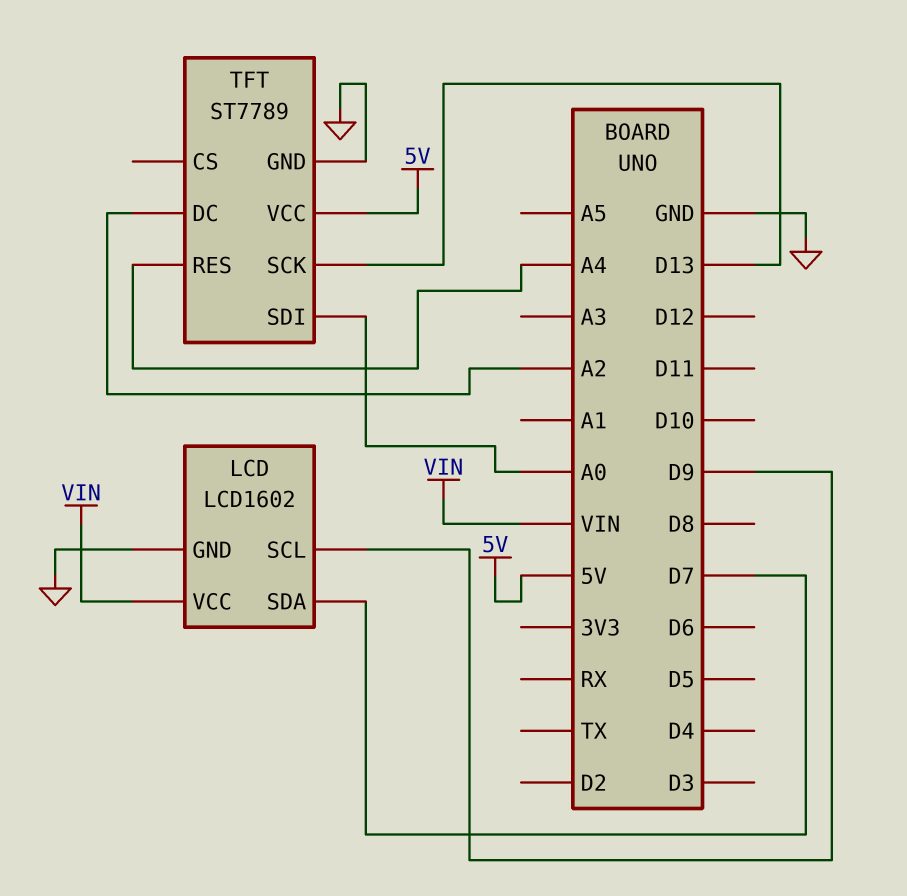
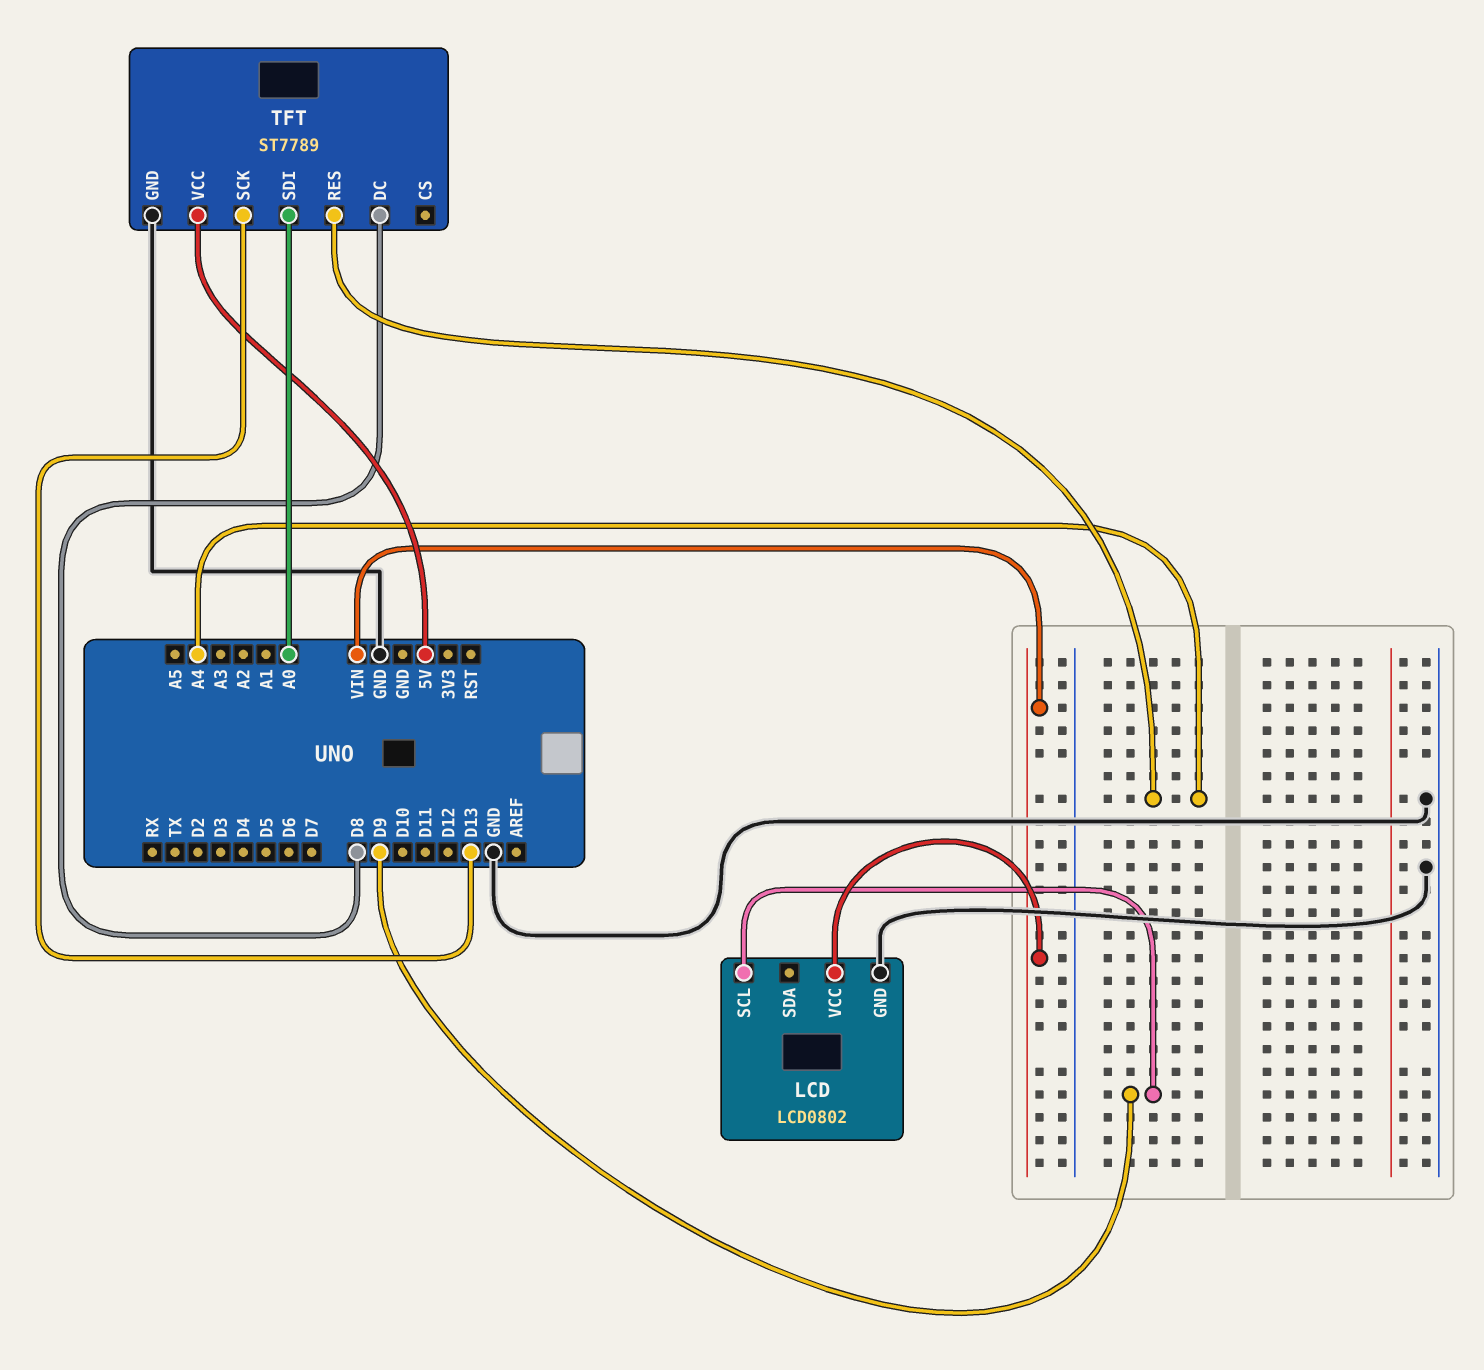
LCD: LCD1602 -> LCD0802
LCD pin SDA: D7 -> none
TFT pin DC: A2 -> D8

